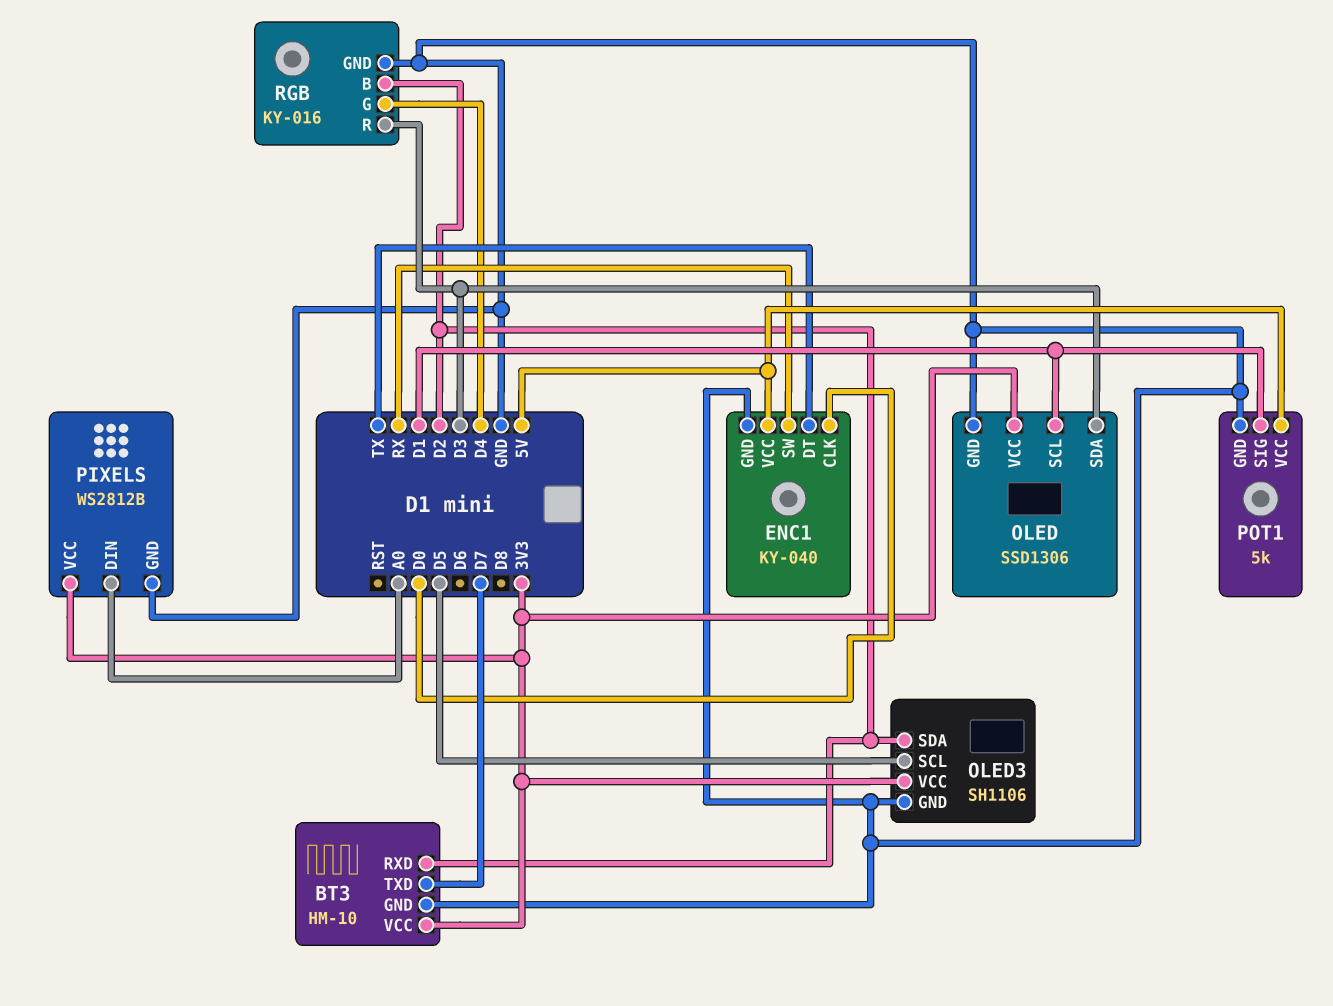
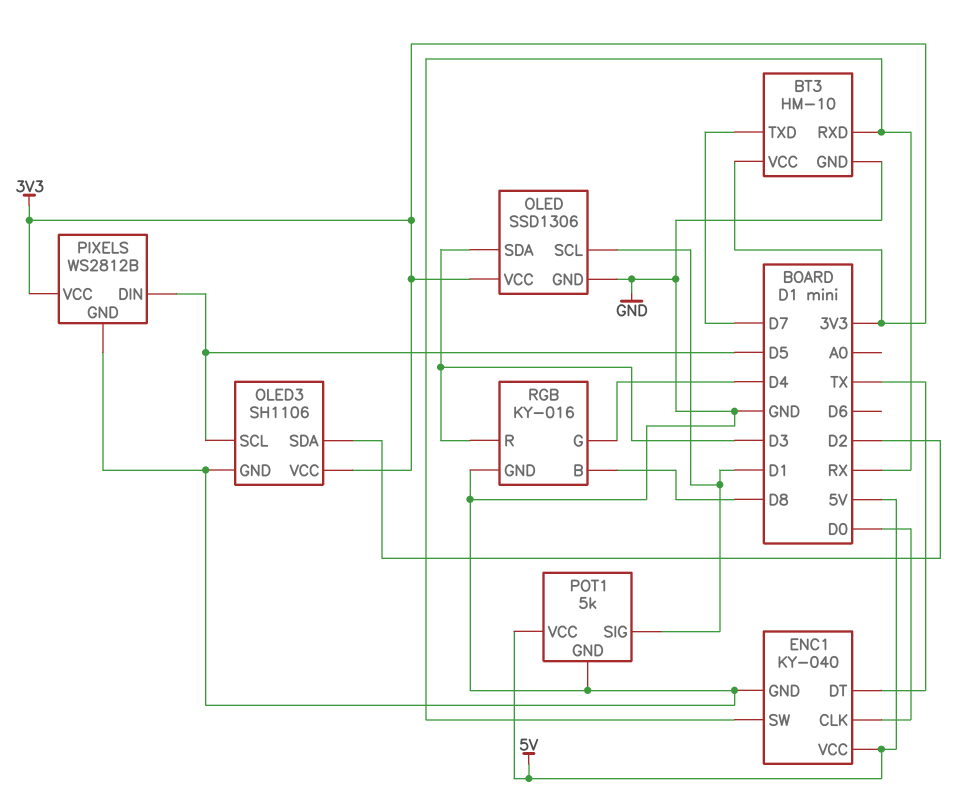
BT3 pin RXD: D2 -> RX
PIXELS pin DIN: A0 -> D5
RGB pin B: D2 -> D8

